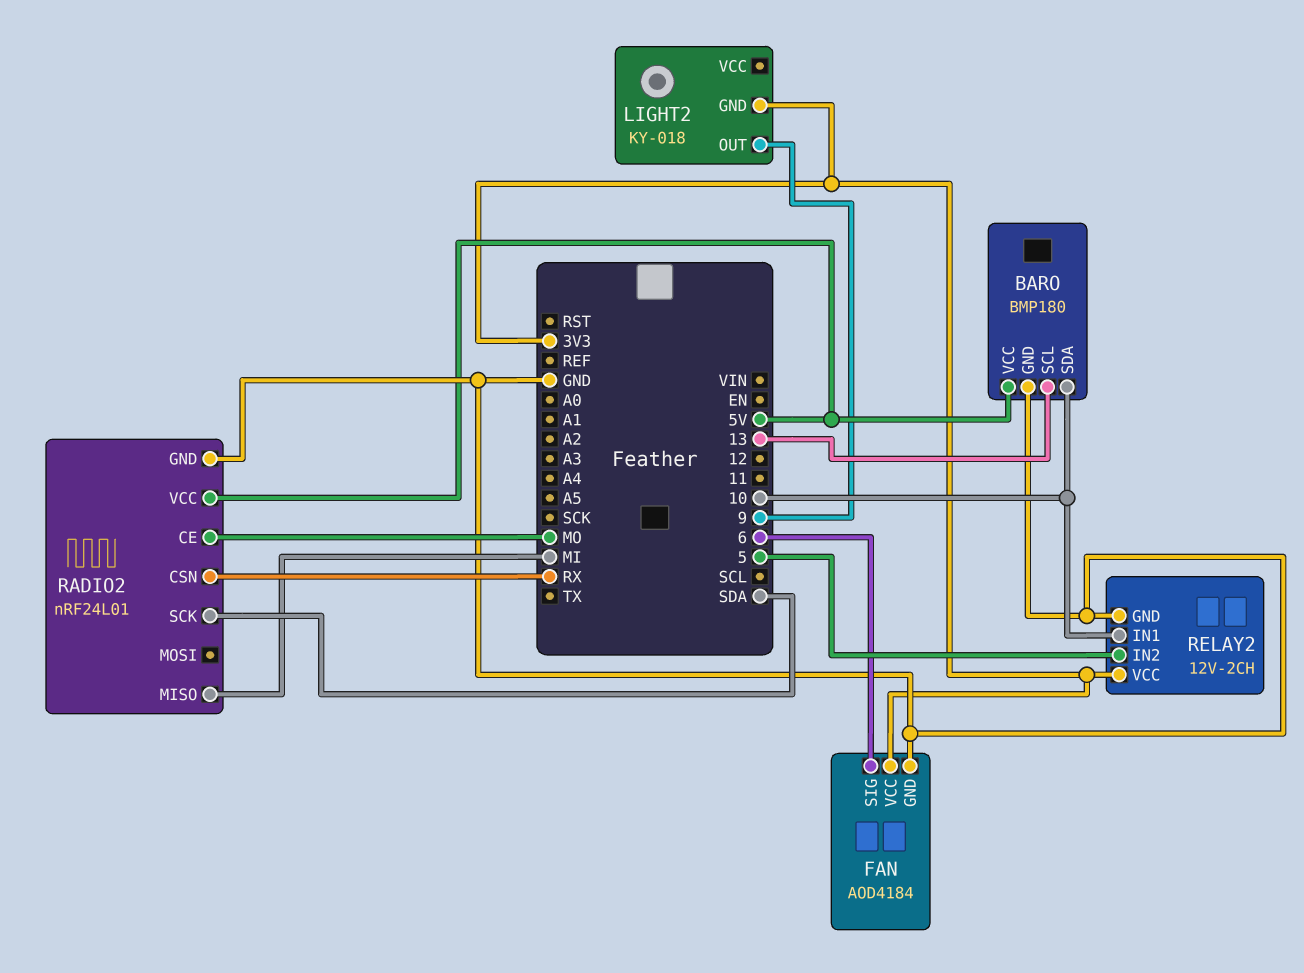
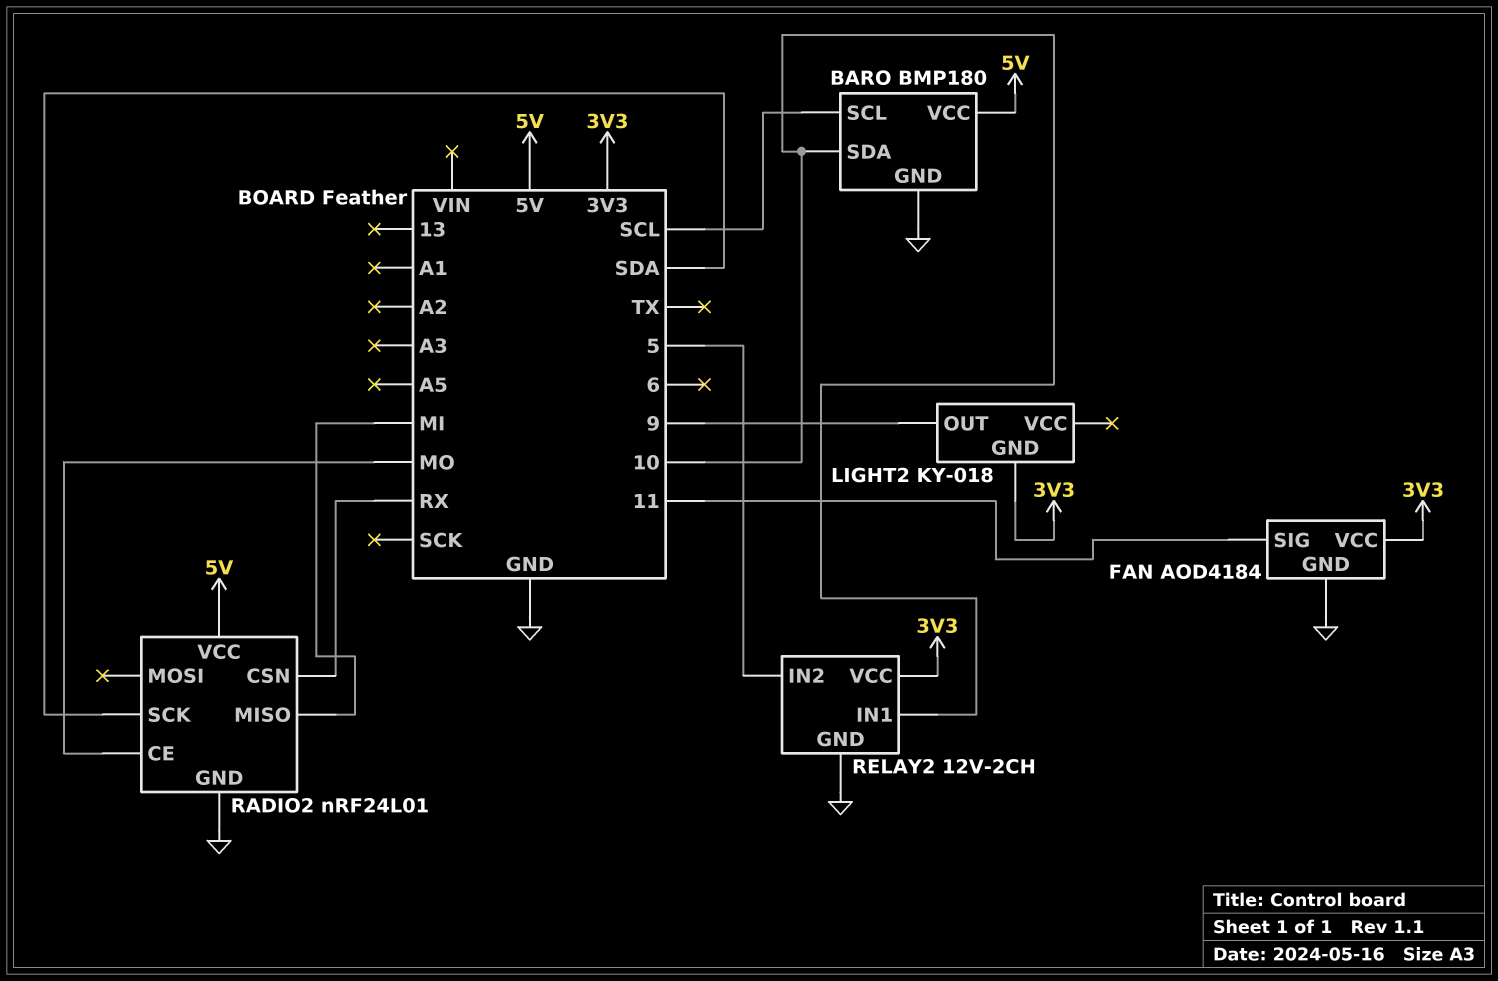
BARO pin SCL: 13 -> SCL
FAN pin SIG: 6 -> 11

